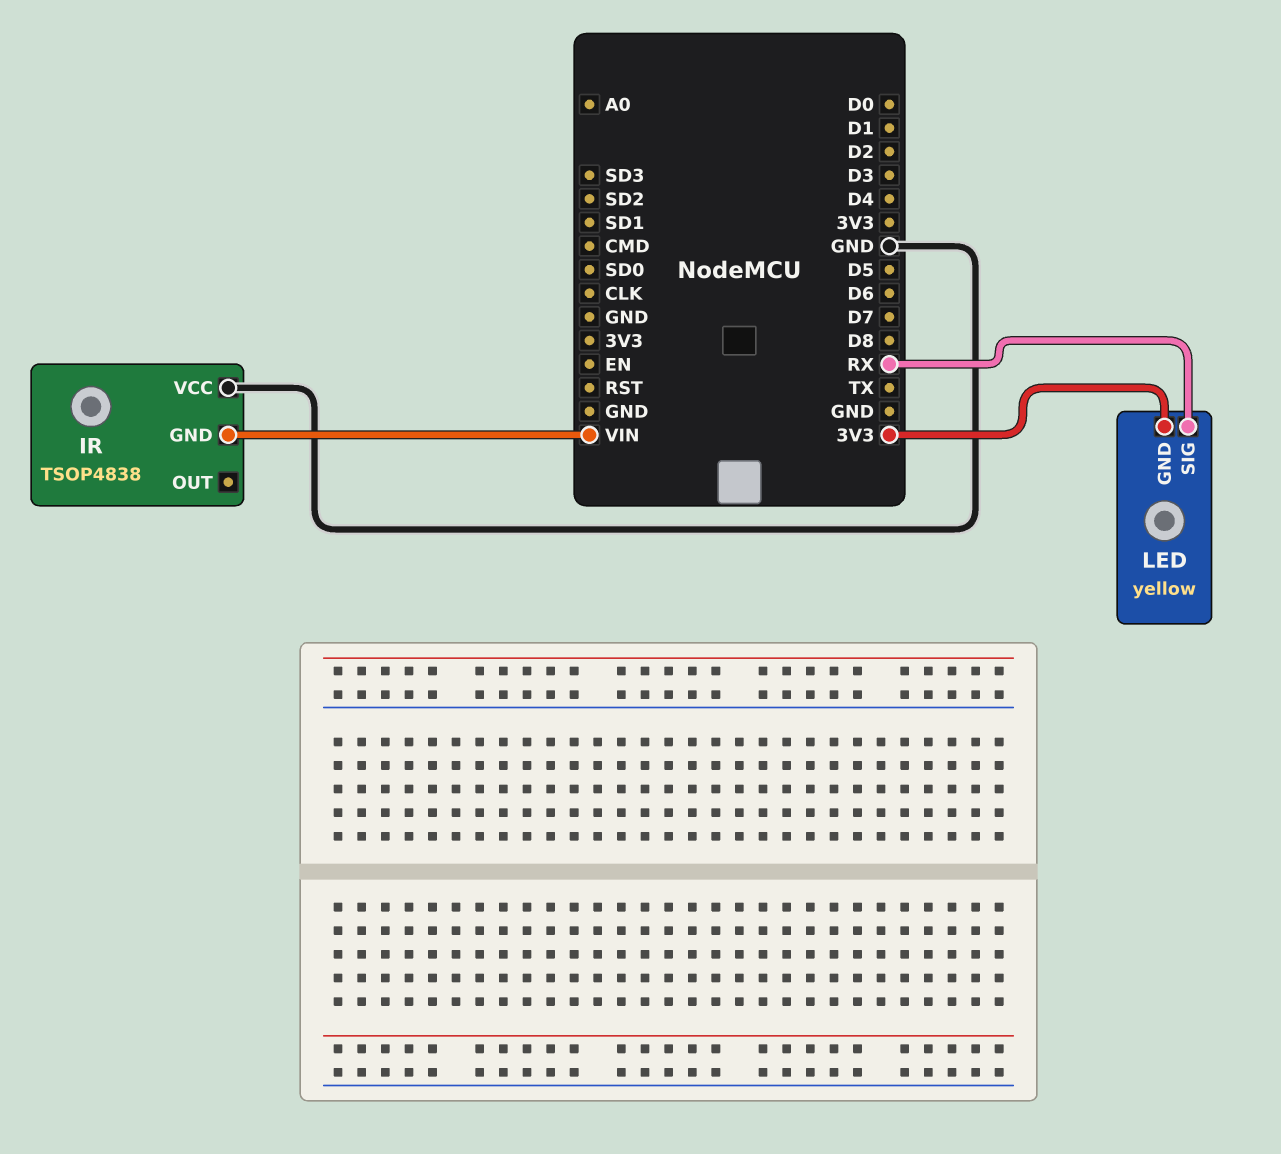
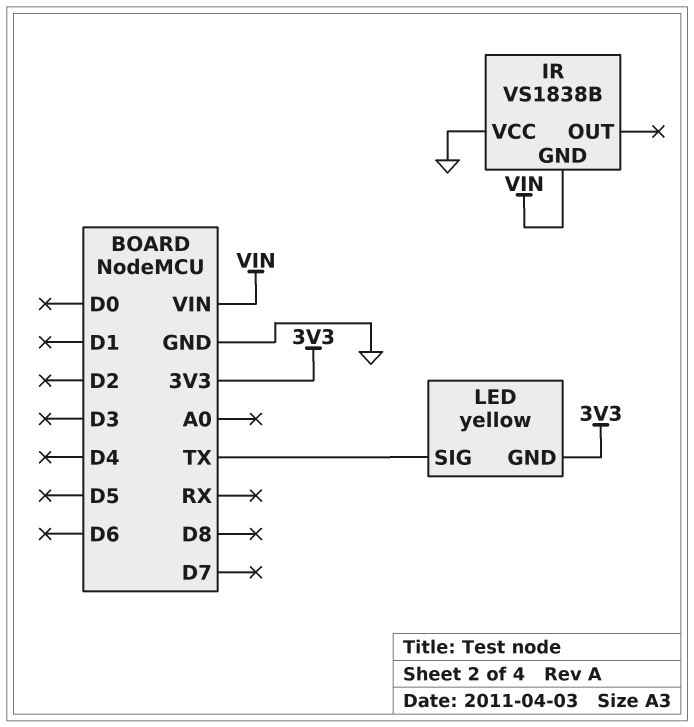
IR: TSOP4838 -> VS1838B
LED pin SIG: RX -> TX

